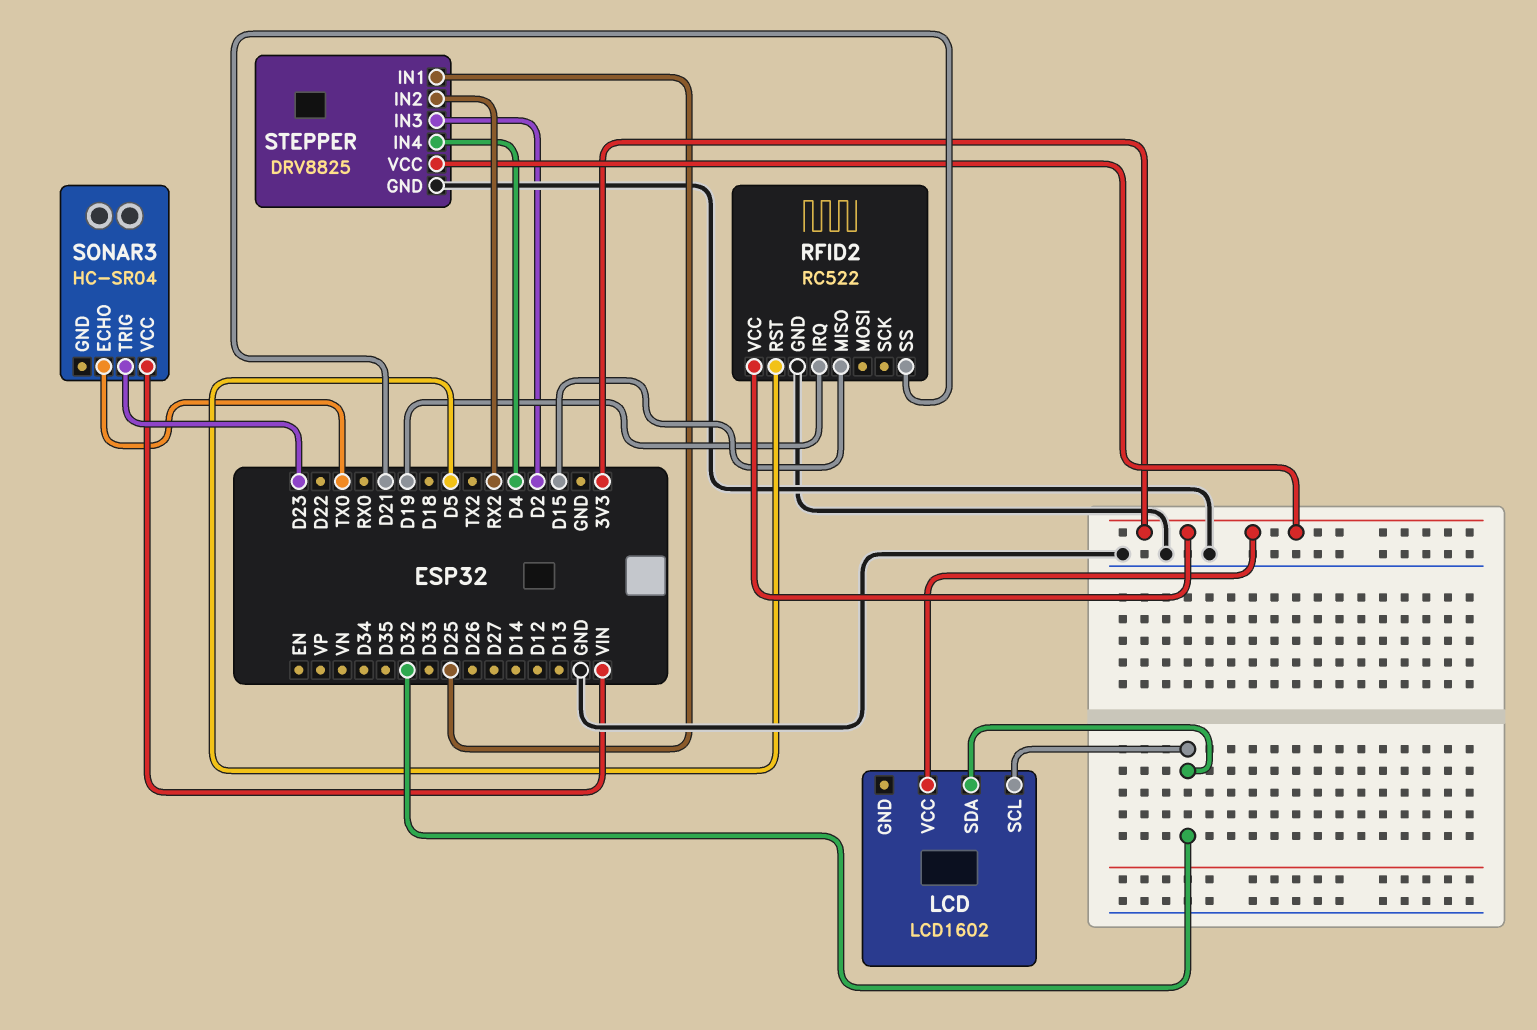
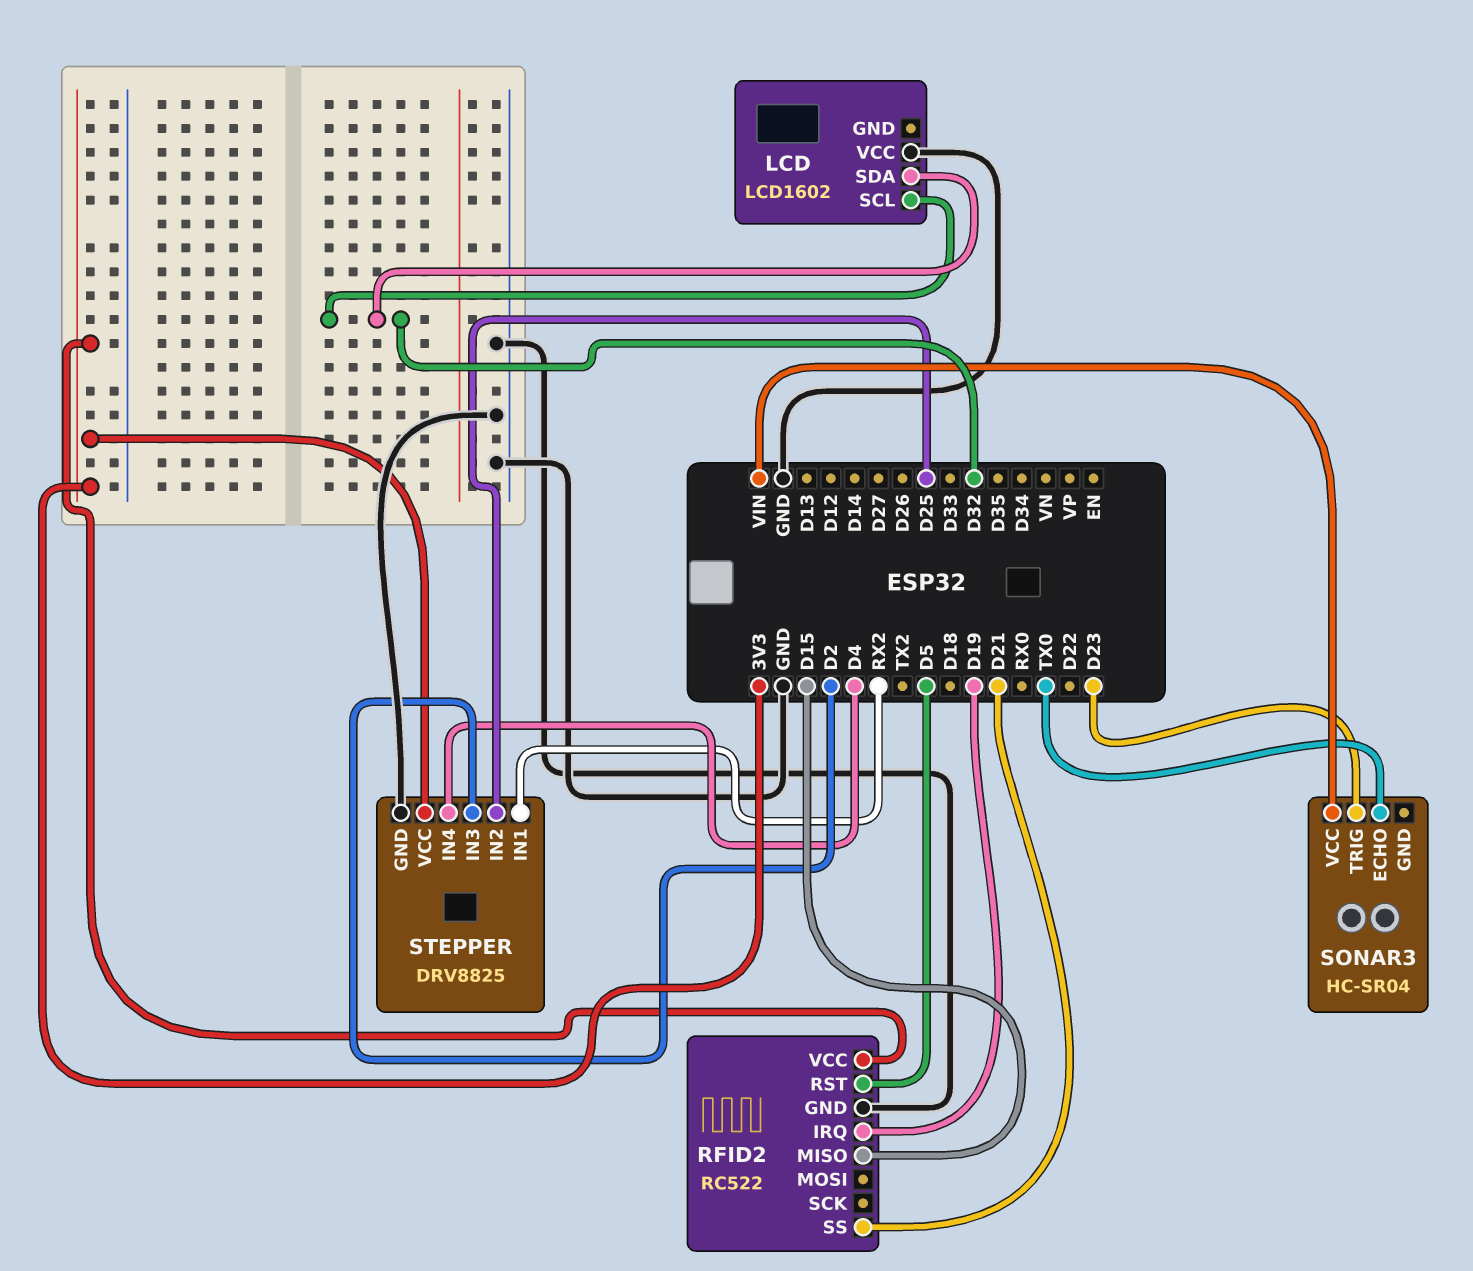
LCD pin VCC: 3V3 -> GND
STEPPER pin IN1: D25 -> RX2
STEPPER pin IN2: RX2 -> D25

